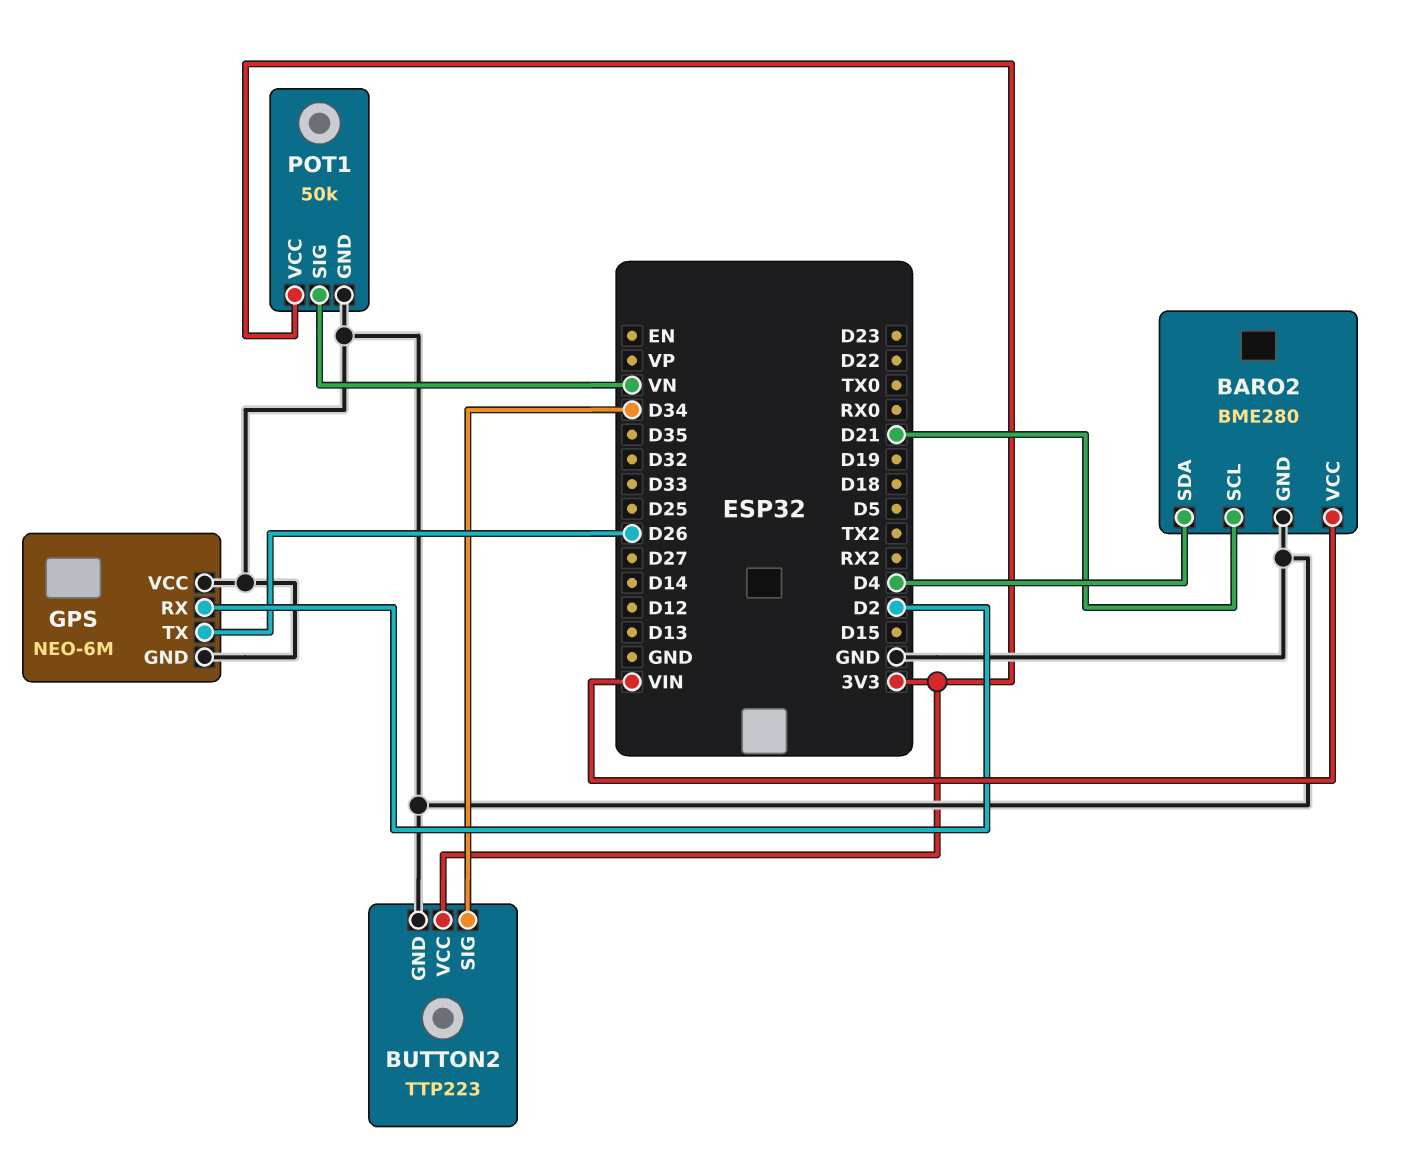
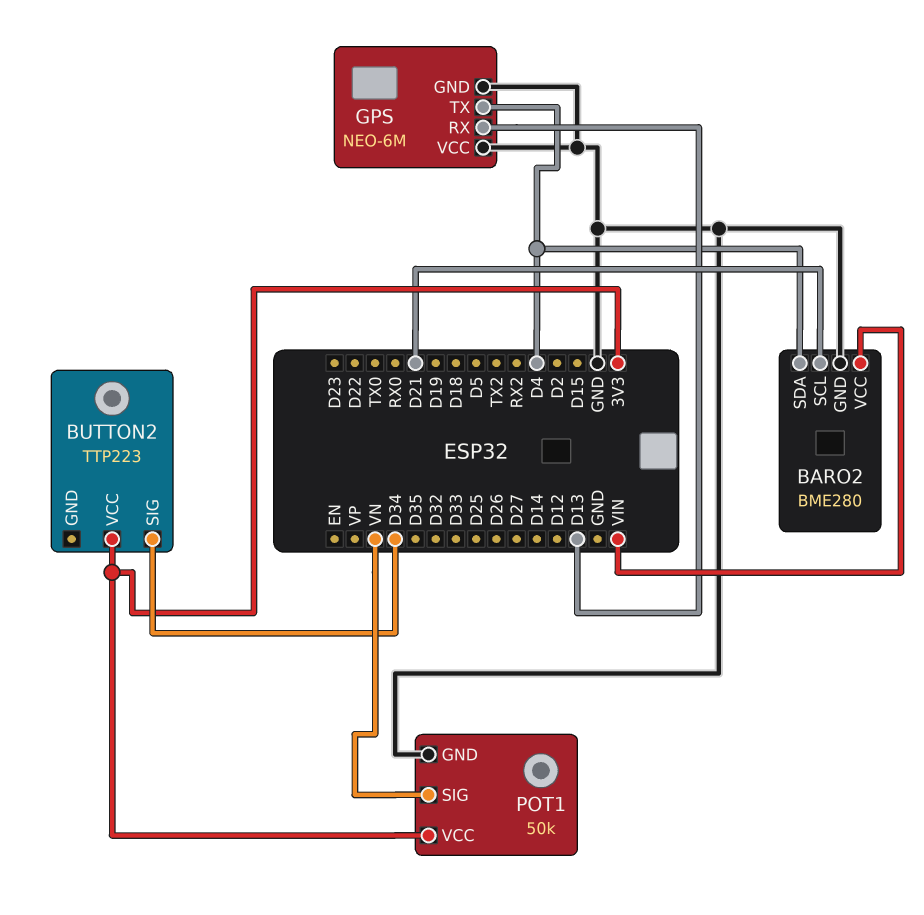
BUTTON2 pin GND: GND -> none
GPS pin RX: D2 -> D13
GPS pin TX: D26 -> D4

